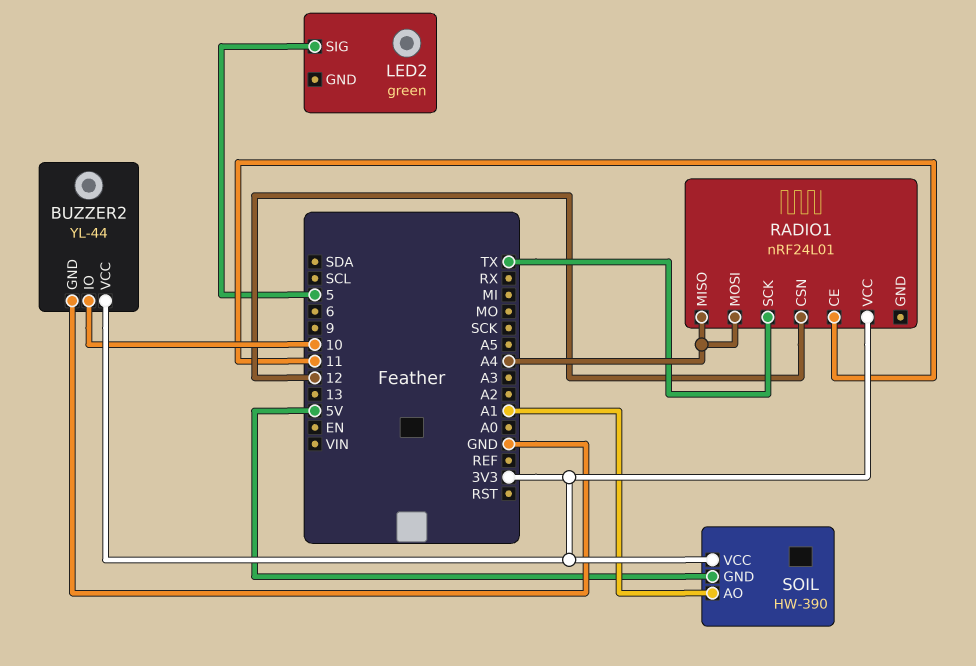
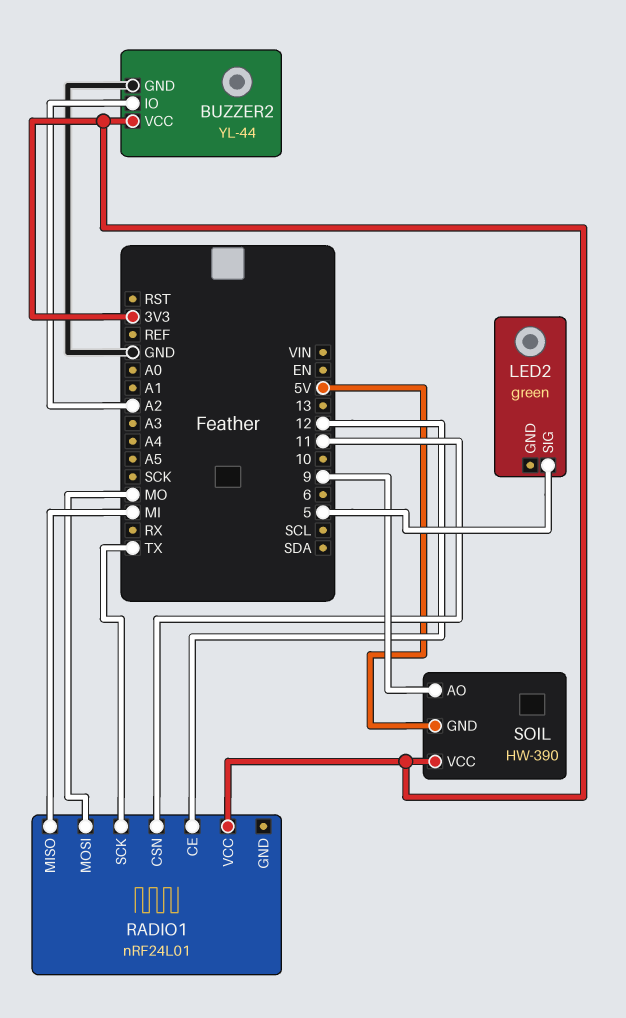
BUZZER2 pin IO: 10 -> A2
RADIO1 pin CE: 11 -> 12
RADIO1 pin CSN: 12 -> 11
RADIO1 pin MISO: A4 -> MI
RADIO1 pin MOSI: A4 -> MO
SOIL pin AO: A1 -> 9

